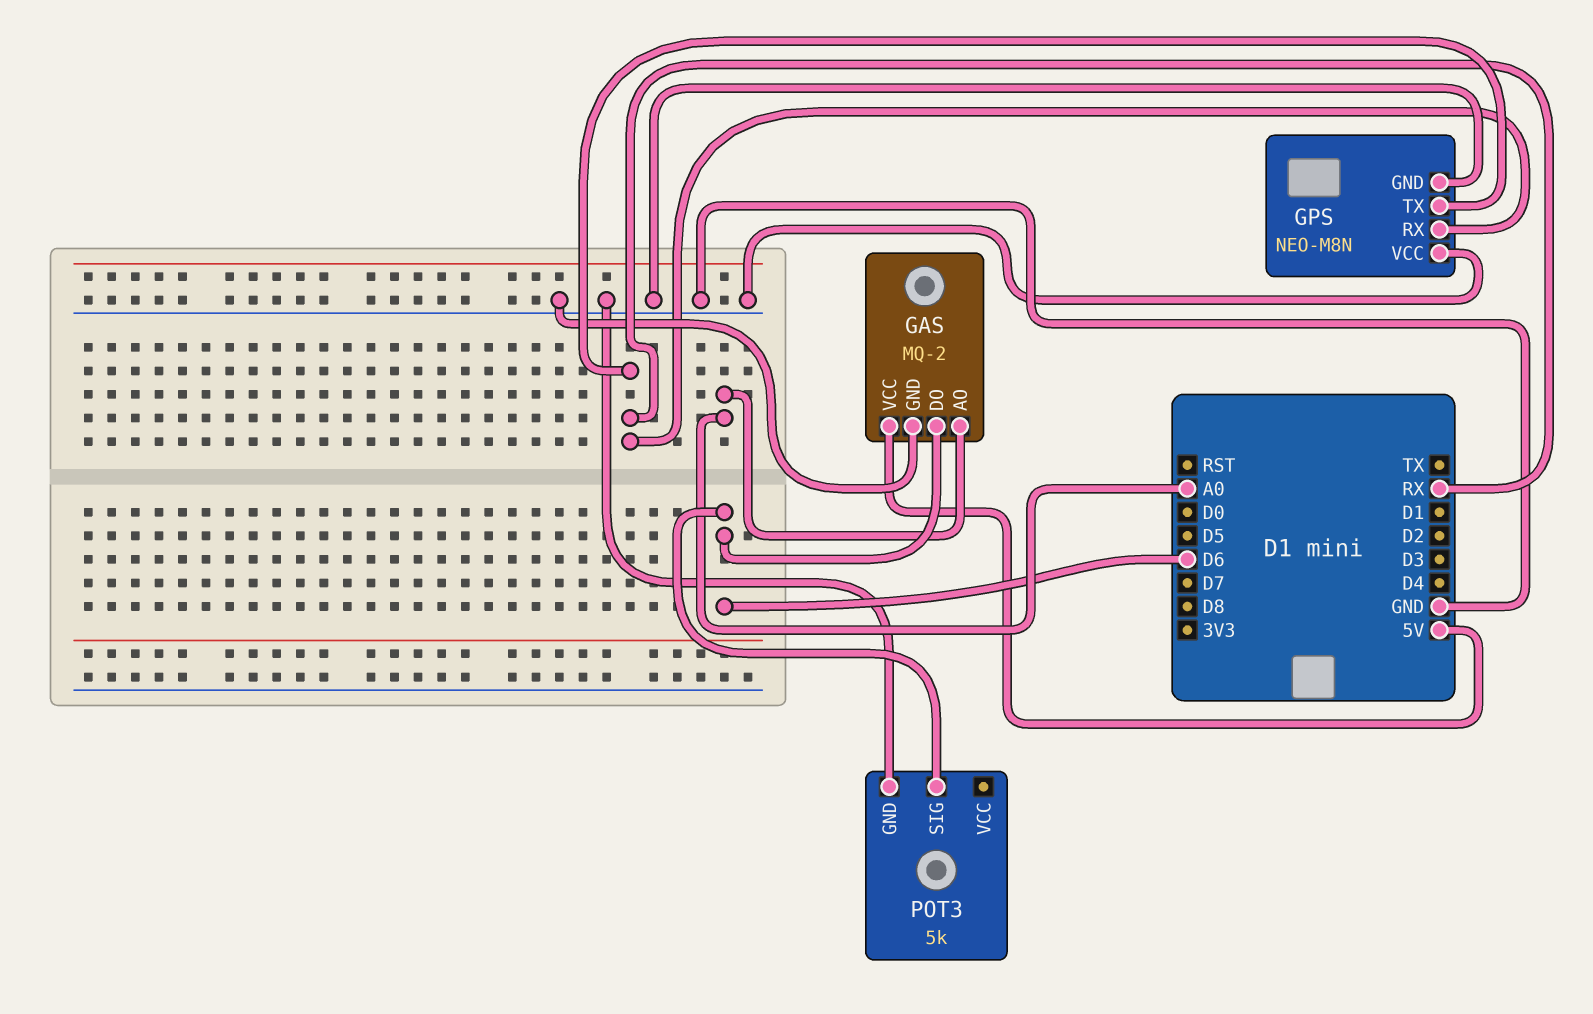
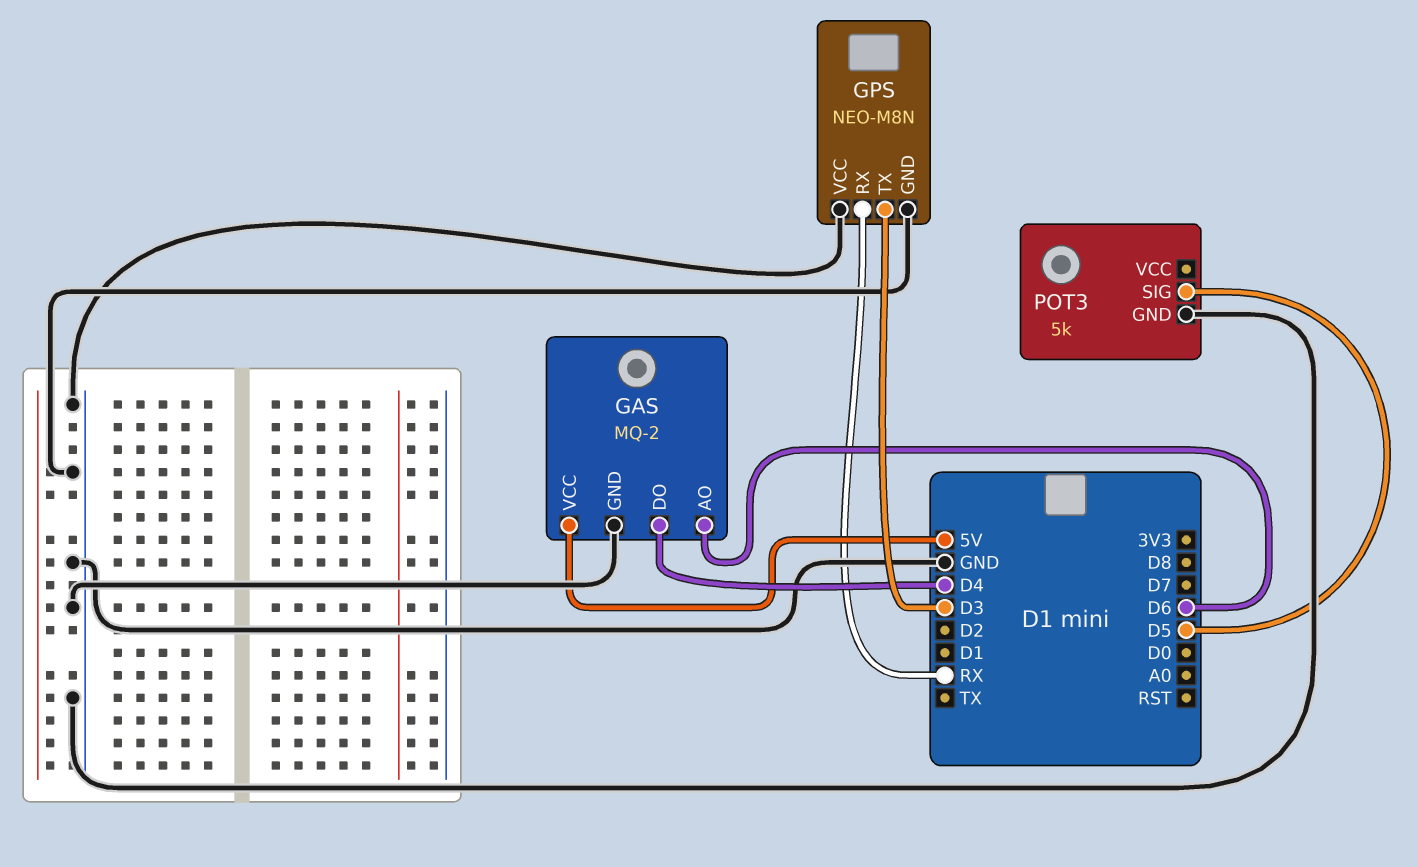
GAS pin AO: A0 -> D6
GAS pin DO: D6 -> D4
GPS pin TX: RX -> D3
POT3 pin SIG: D6 -> D5

